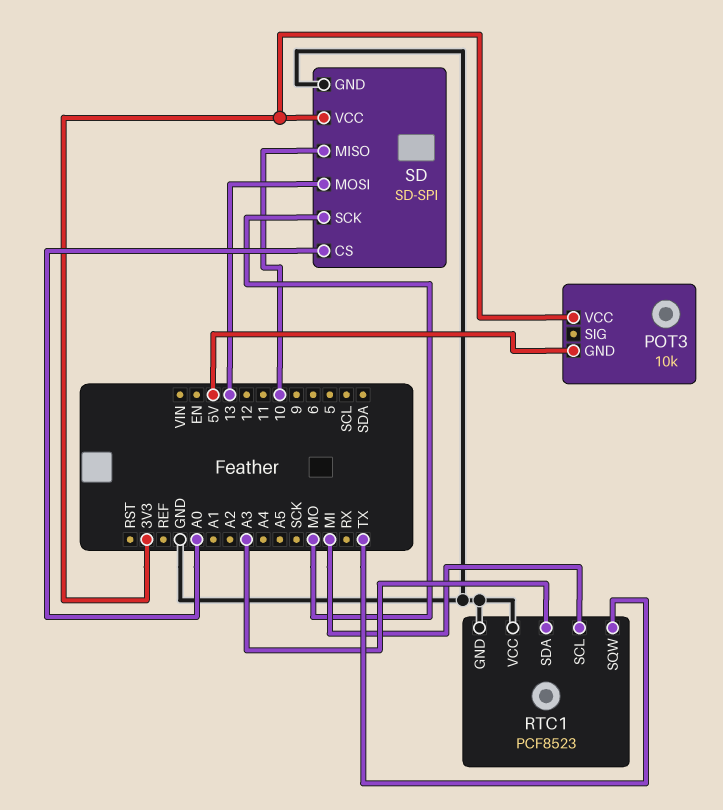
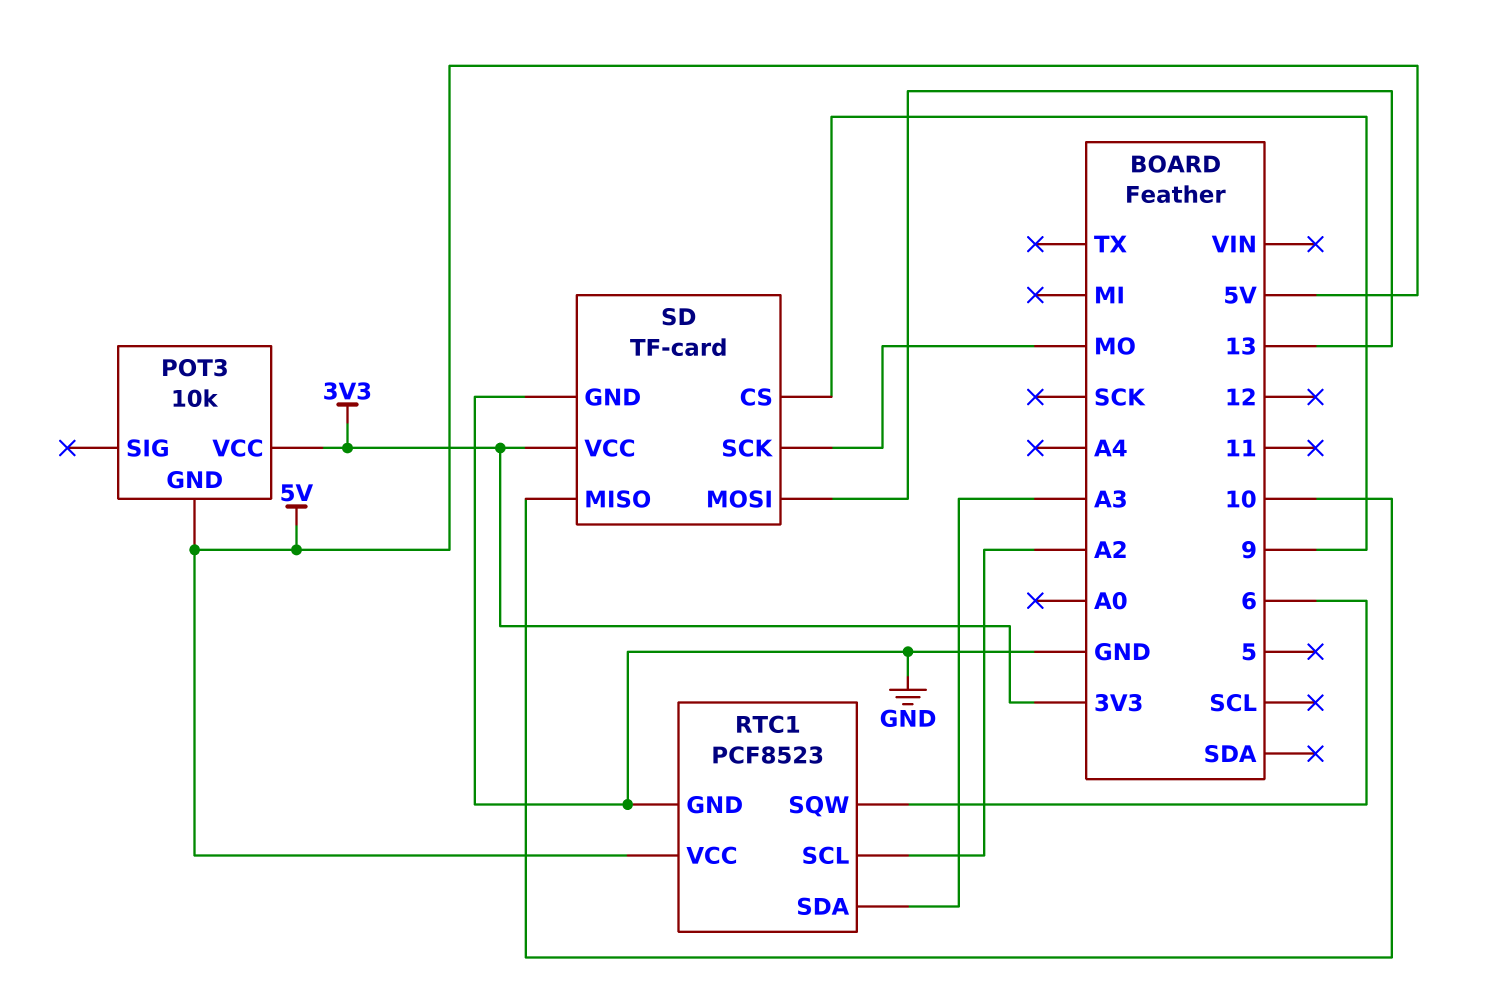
RTC1 pin SCL: MI -> A2
RTC1 pin SQW: TX -> 6
RTC1 pin VCC: GND -> 5V
SD: SD-SPI -> TF-card
SD pin CS: A0 -> 9

